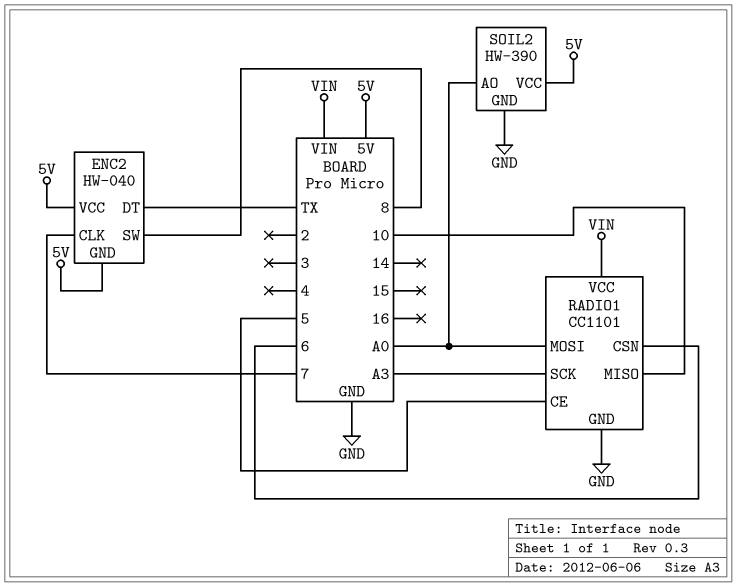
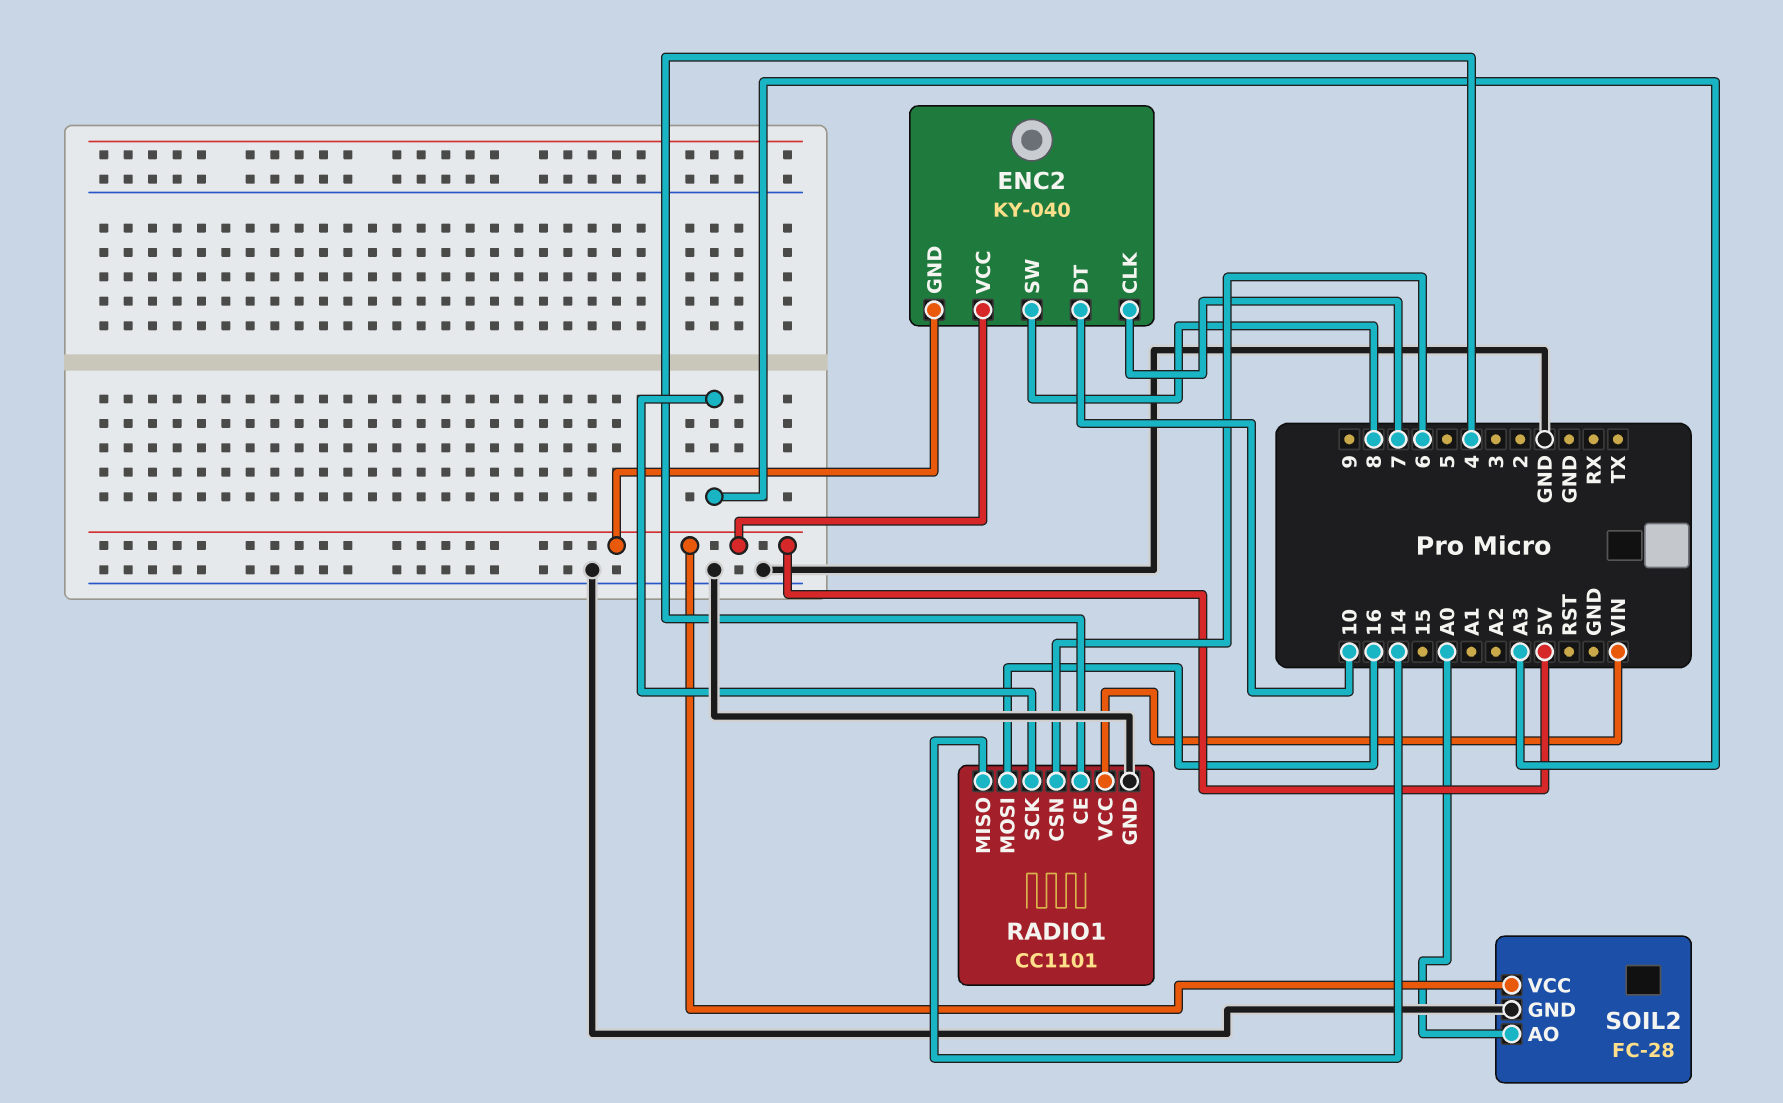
ENC2: HW-040 -> KY-040
ENC2 pin DT: TX -> 10
RADIO1 pin CE: 5 -> 4
RADIO1 pin MISO: 10 -> 14
RADIO1 pin MOSI: A0 -> 16
SOIL2: HW-390 -> FC-28

